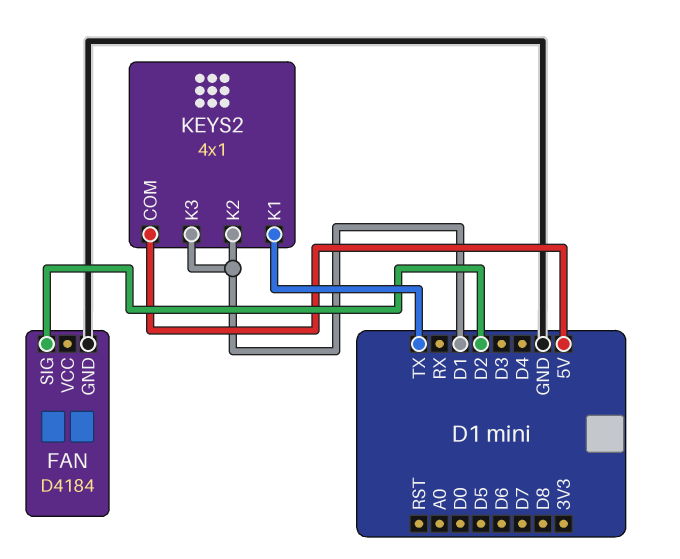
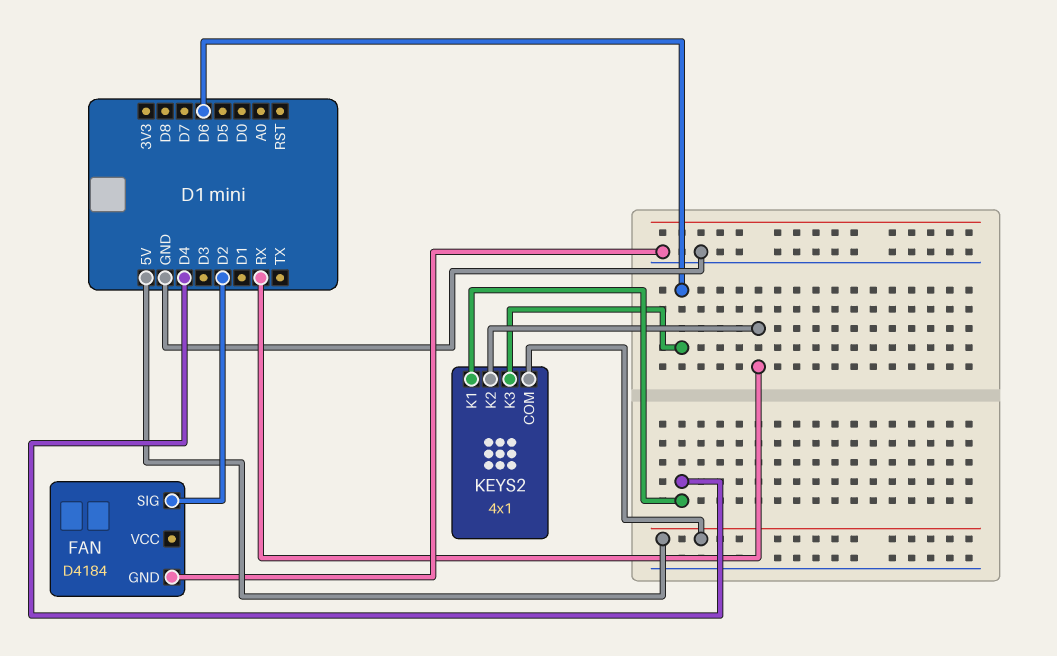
KEYS2 pin K1: TX -> D4
KEYS2 pin K2: D1 -> RX
KEYS2 pin K3: D1 -> D6

